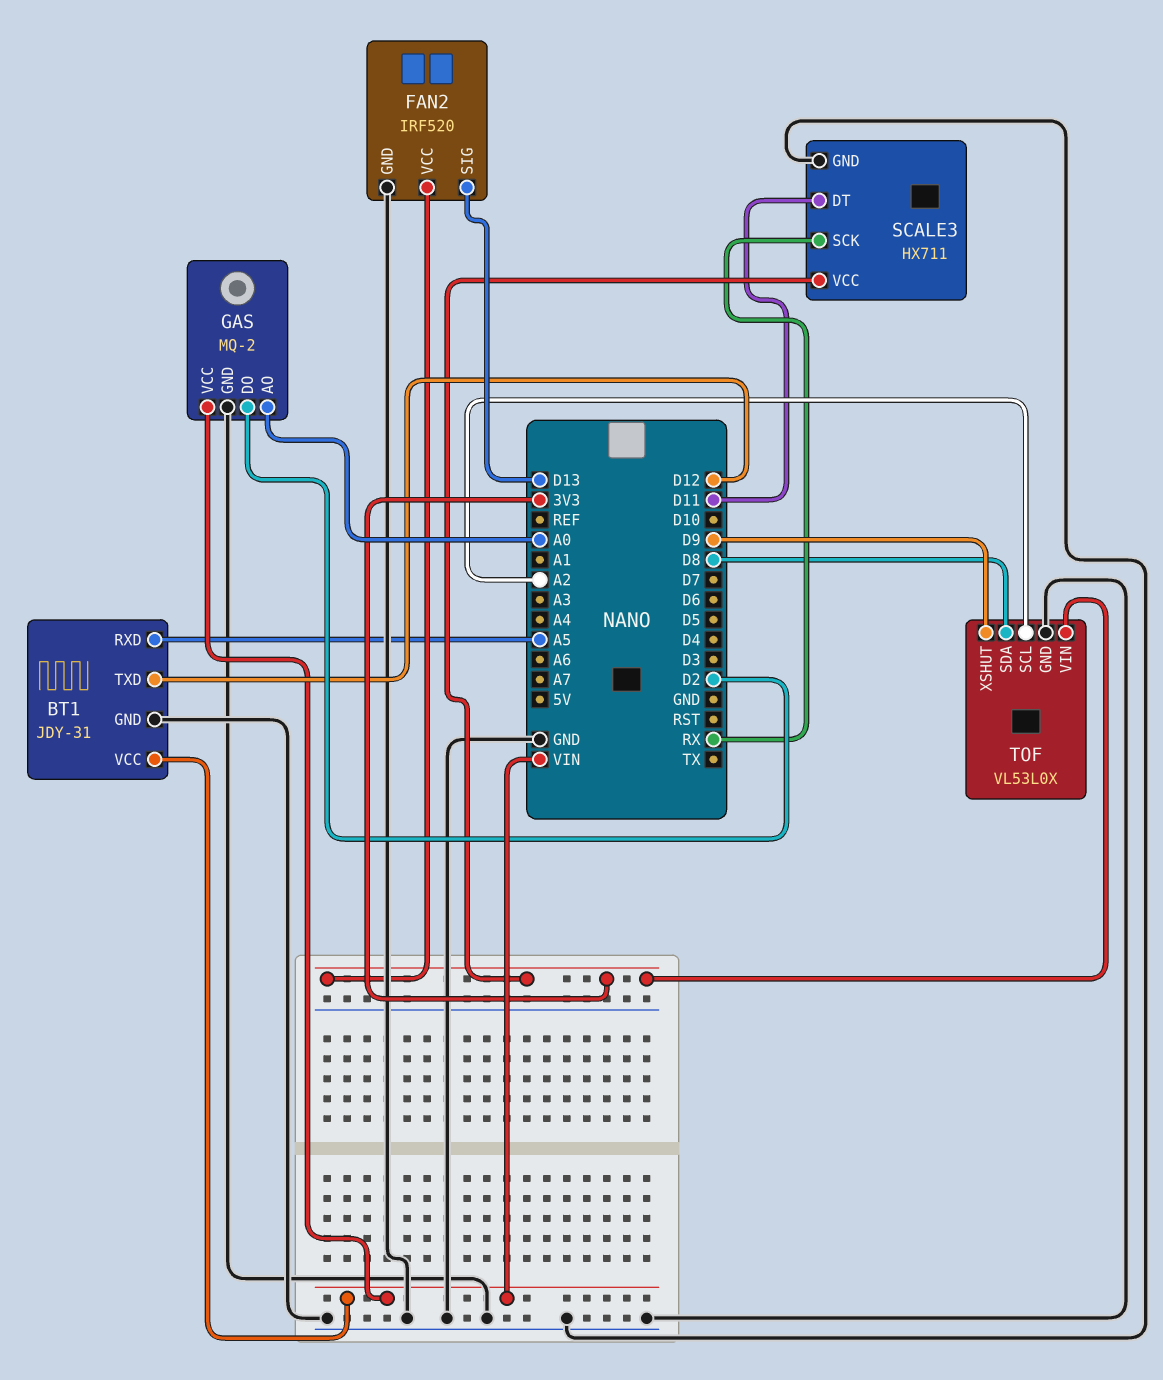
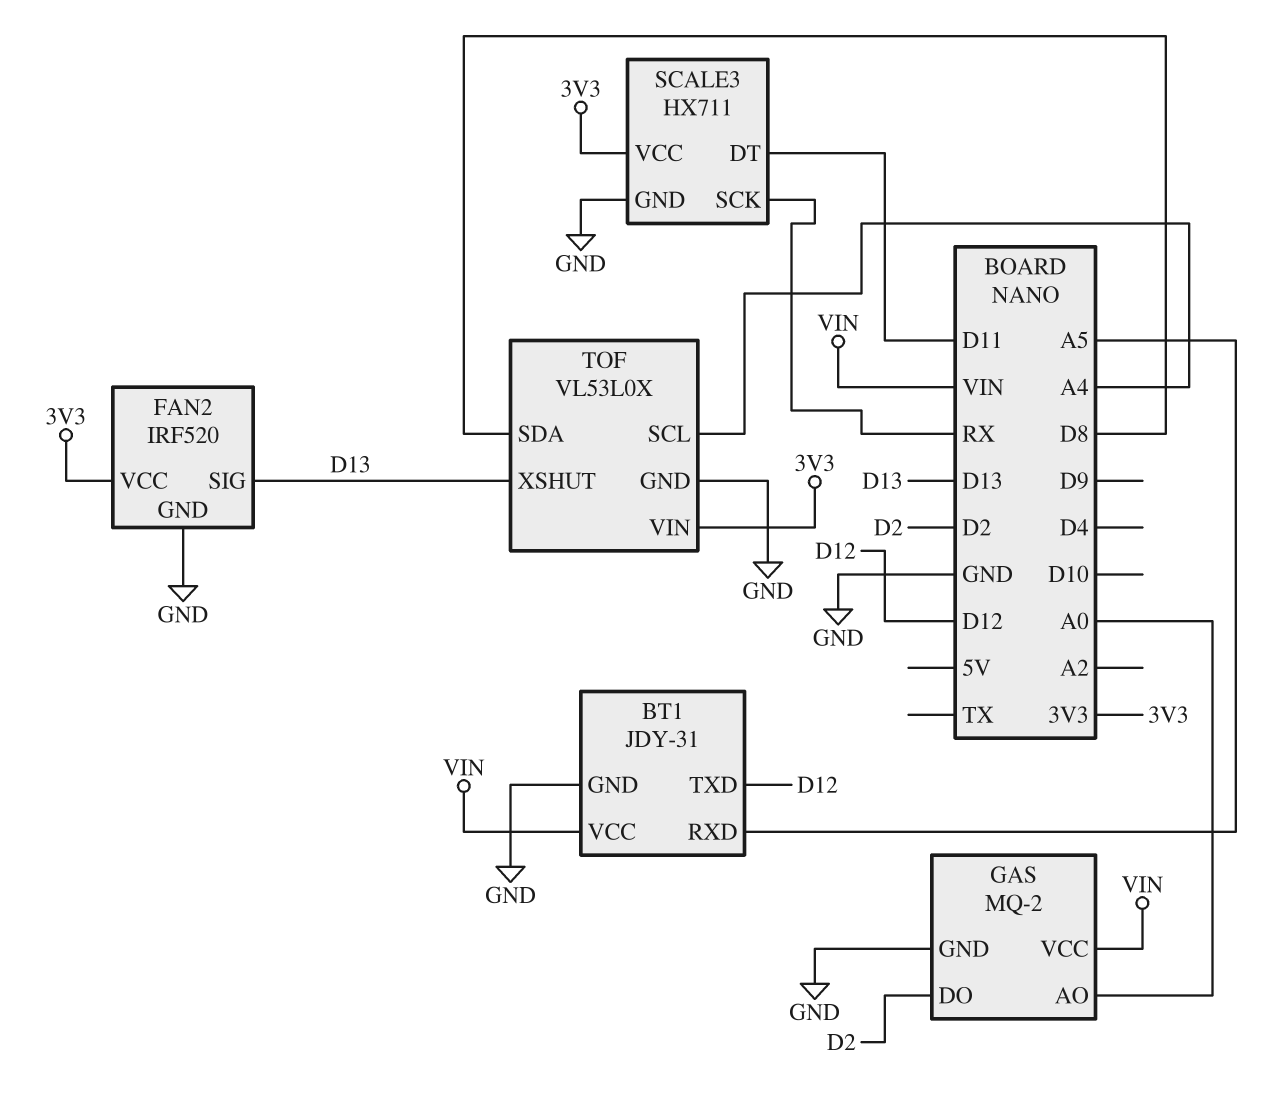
TOF pin SCL: A2 -> A4
TOF pin XSHUT: D9 -> D13

